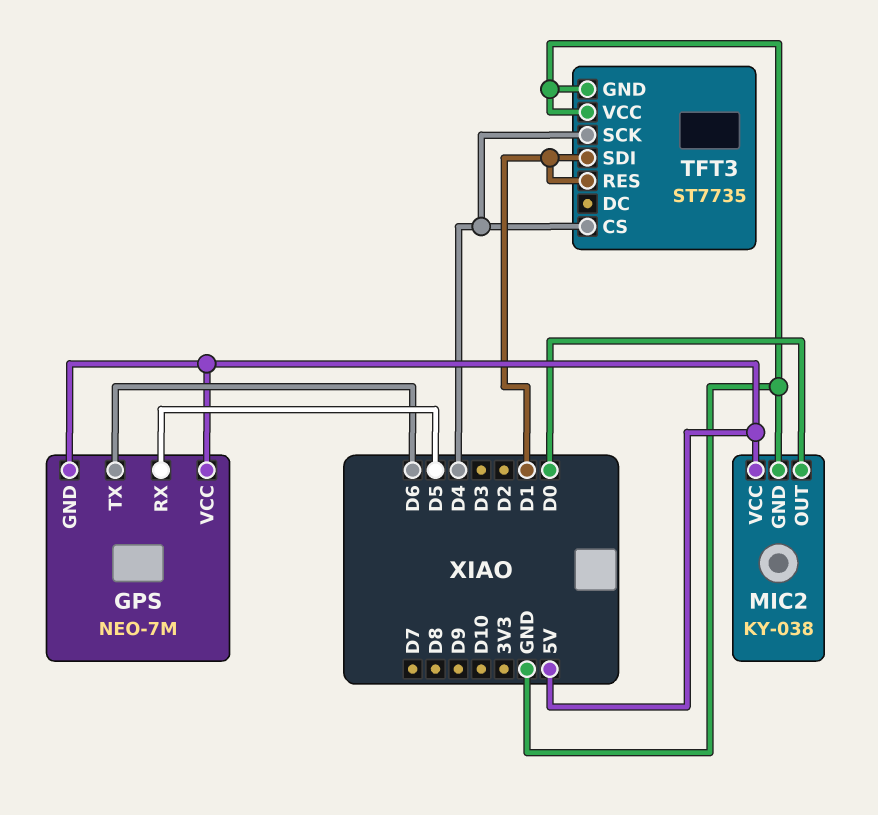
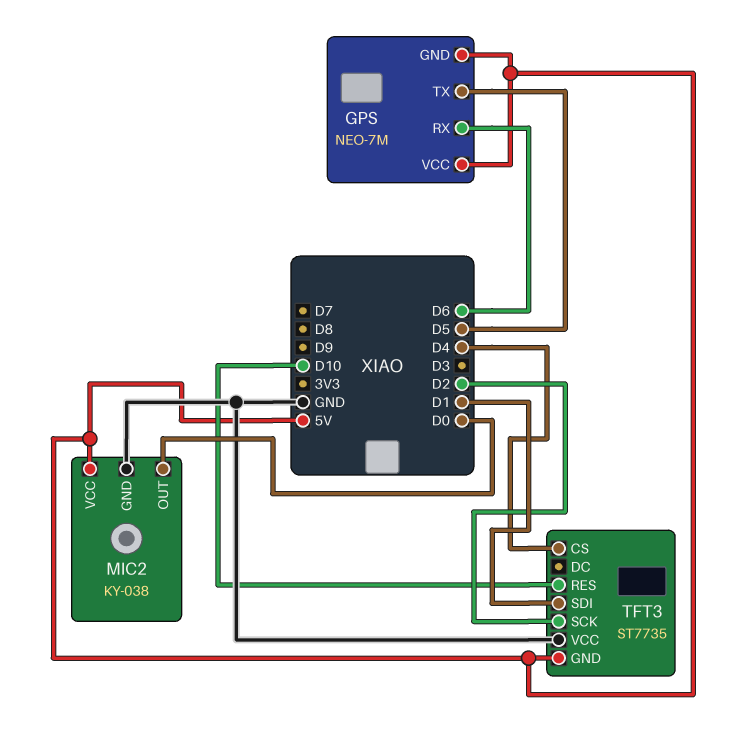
GPS pin RX: D5 -> D6
GPS pin TX: D6 -> D5
TFT3 pin GND: GND -> 5V
TFT3 pin RES: D1 -> D10
TFT3 pin SCK: D4 -> D2

